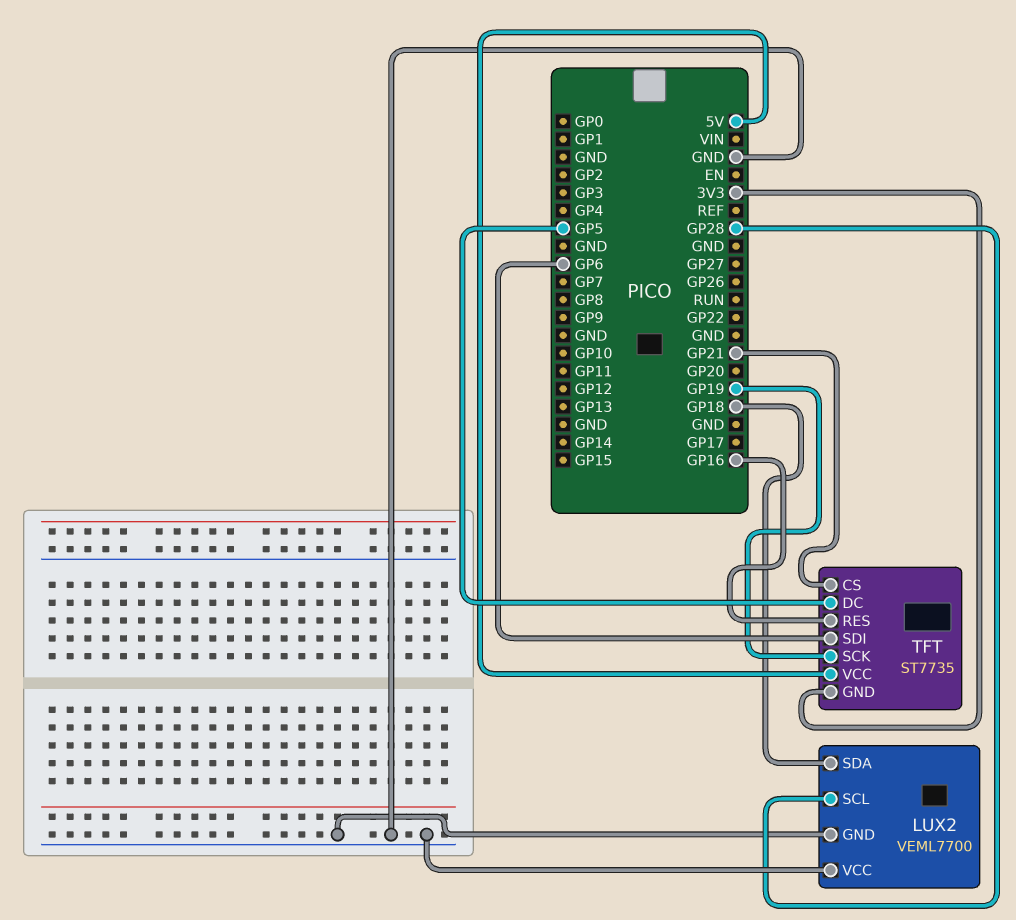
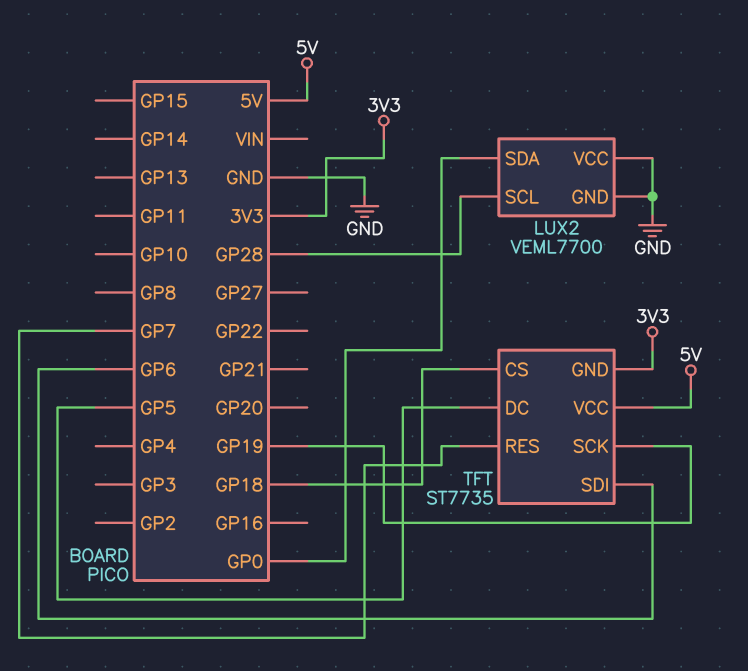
LUX2 pin SDA: GP18 -> GP0
TFT pin CS: GP21 -> GP18
TFT pin RES: GP16 -> GP7

